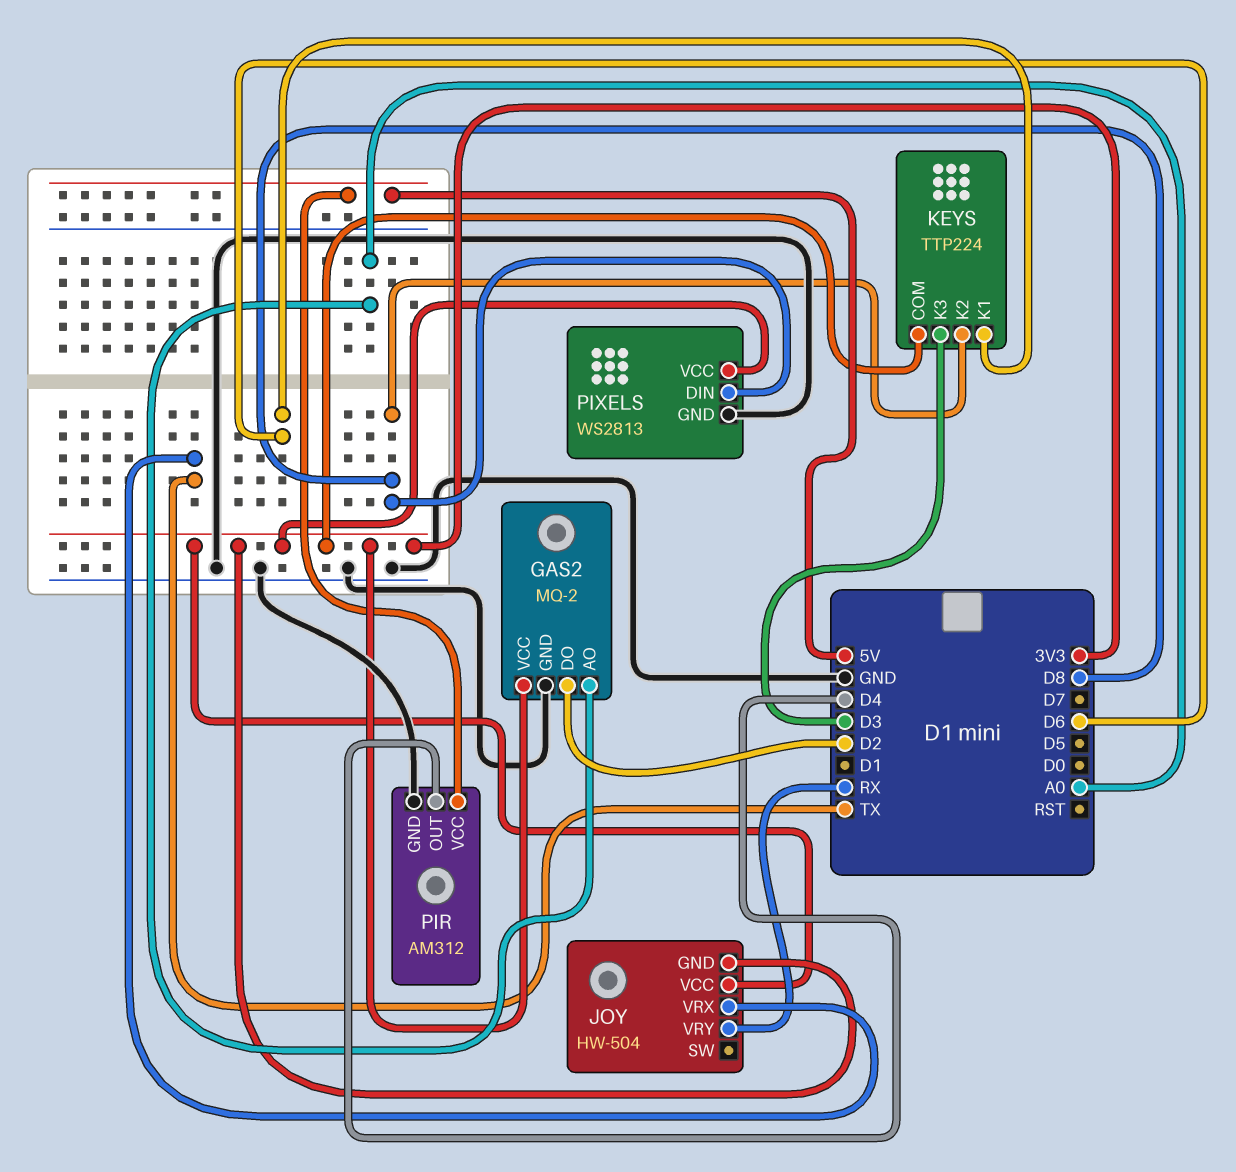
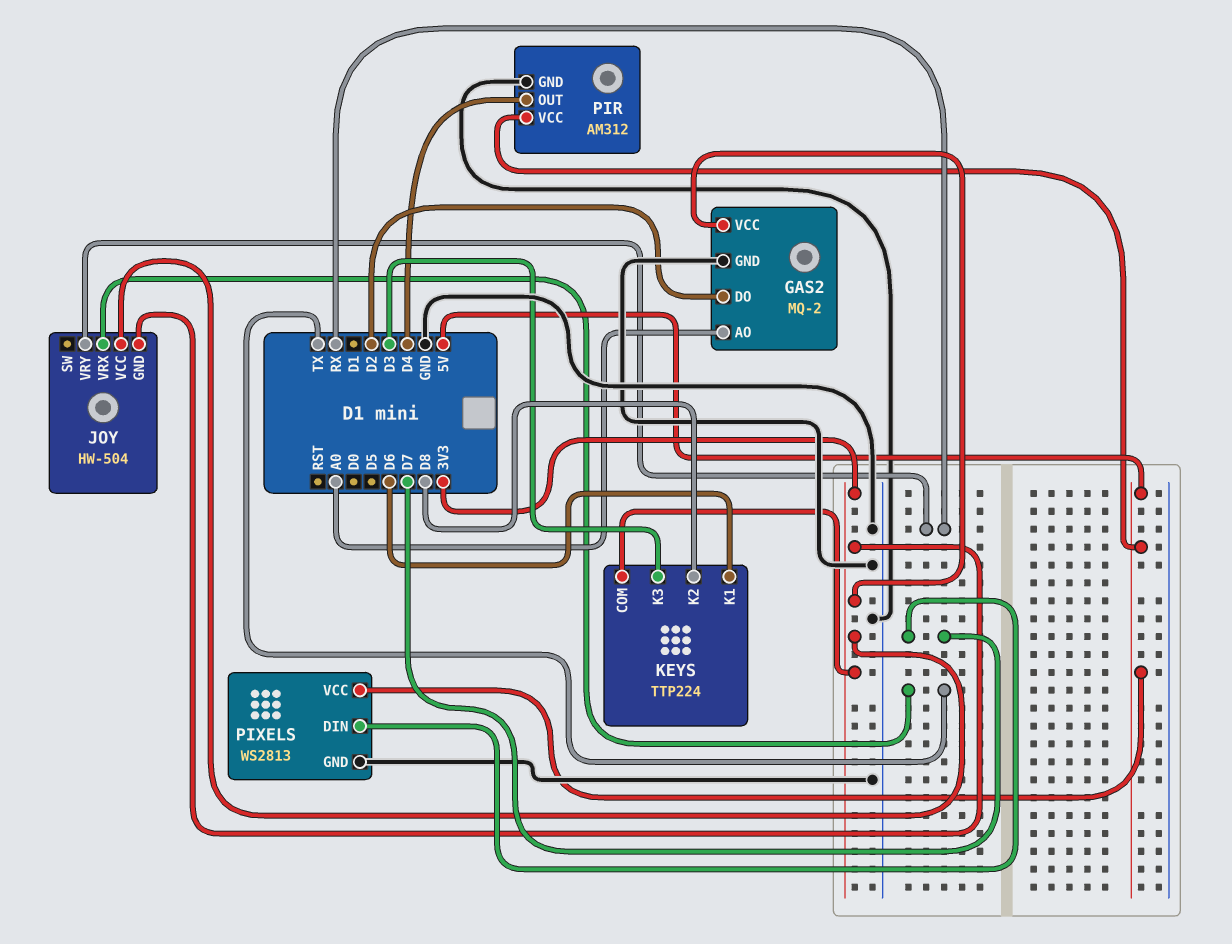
PIXELS pin DIN: D8 -> D7
PIXELS pin VCC: 3V3 -> 5V

